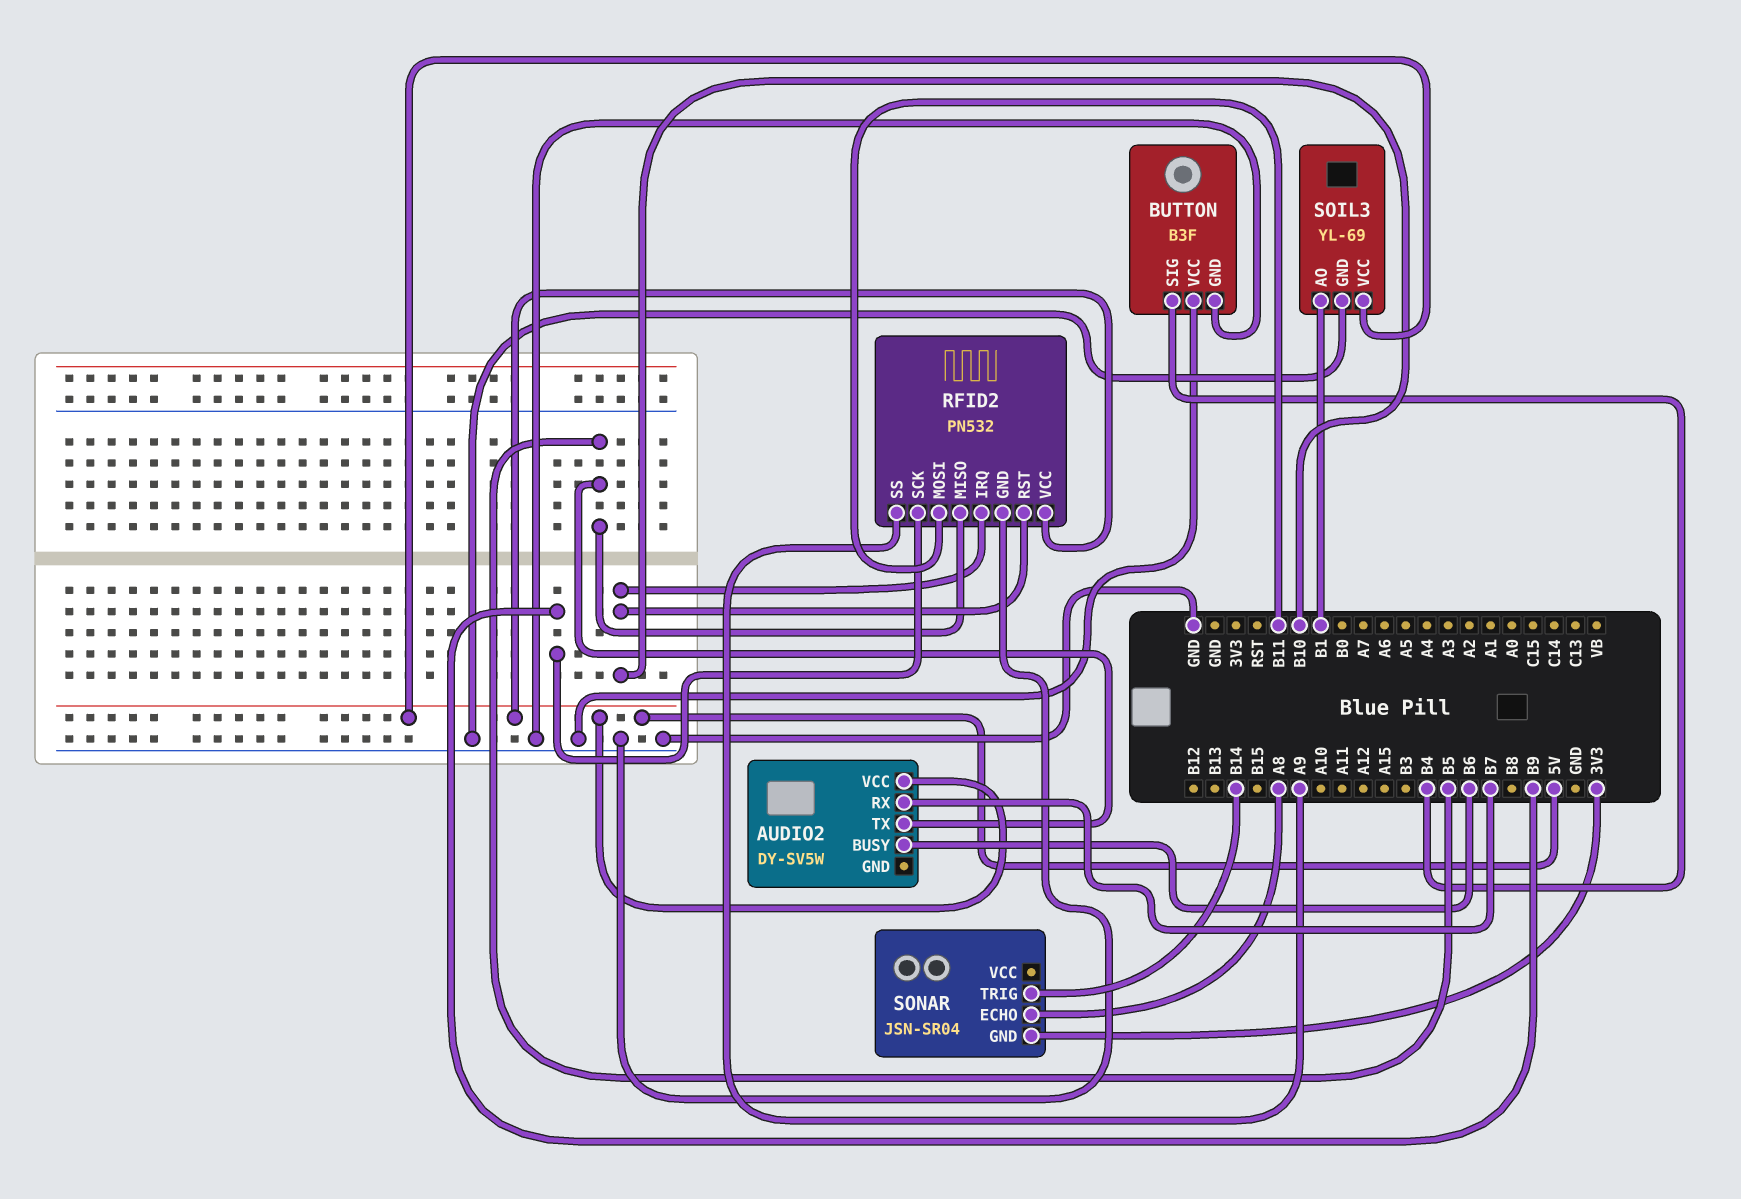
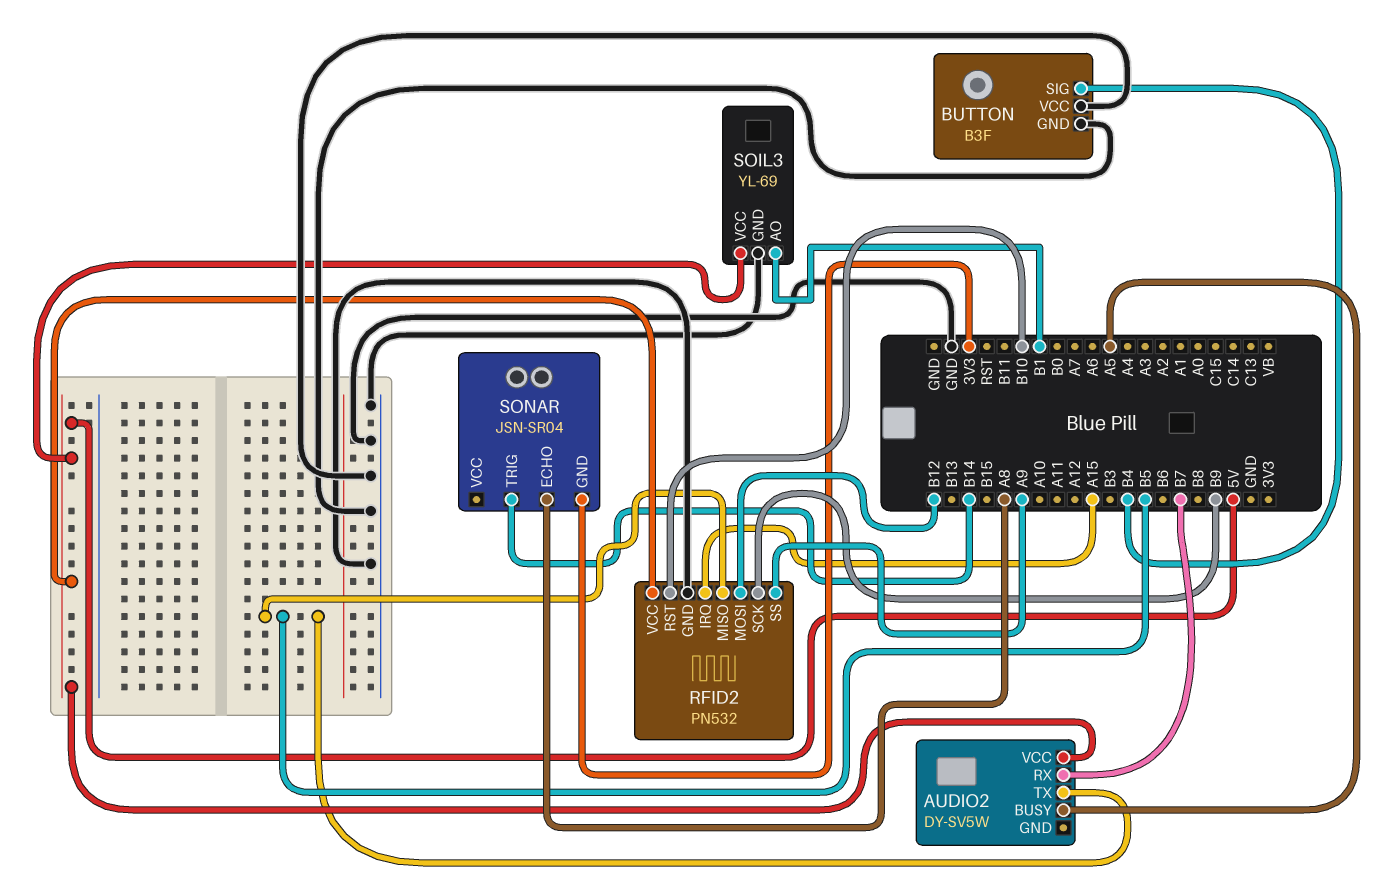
AUDIO2 pin BUSY: B6 -> A5
RFID2 pin IRQ: B10 -> A15
RFID2 pin MOSI: B11 -> B12

